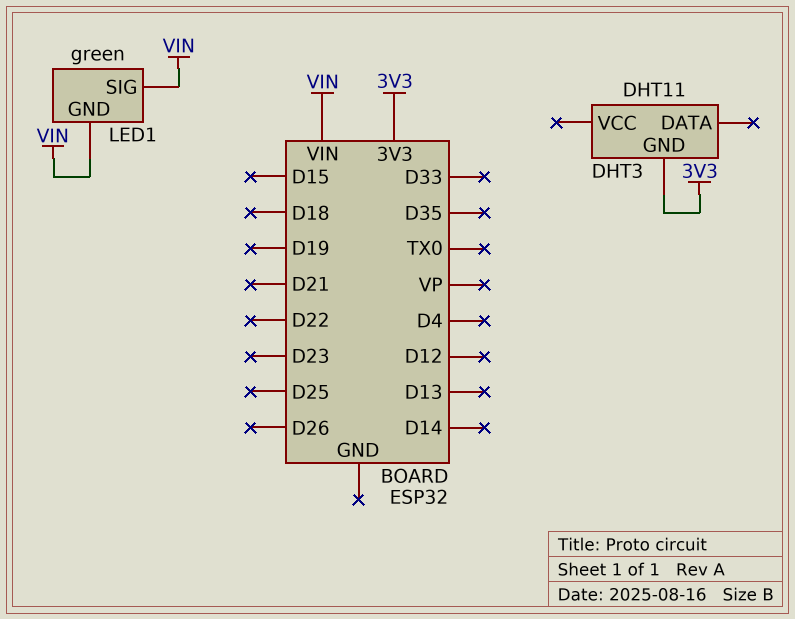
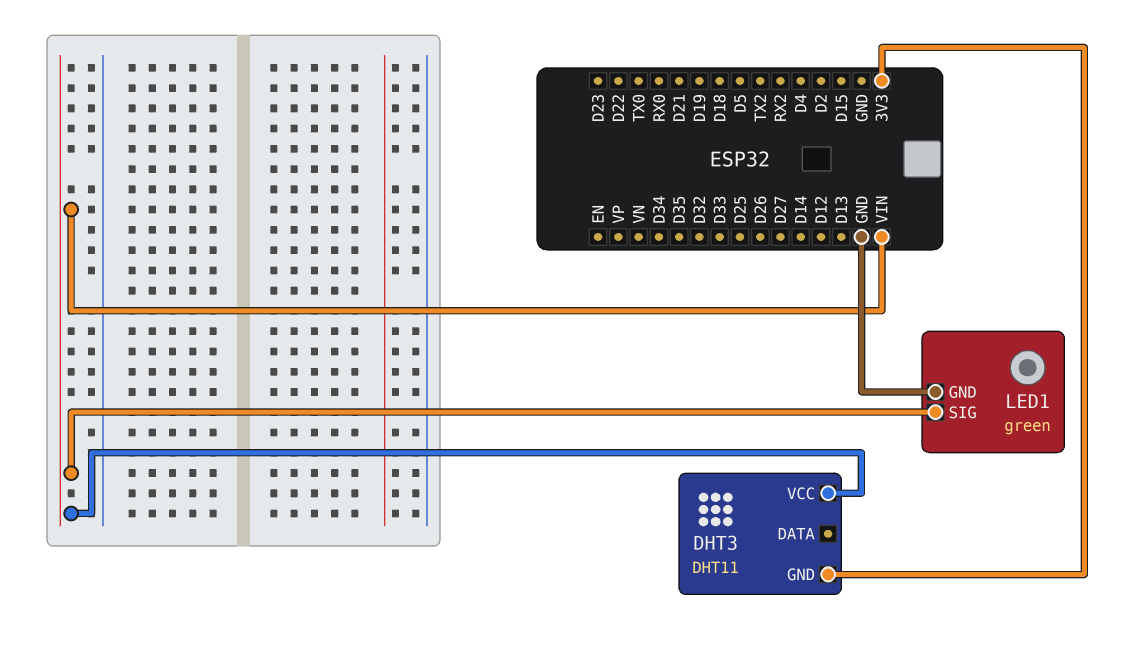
DHT3 pin VCC: none -> VIN
LED1 pin GND: VIN -> GND

